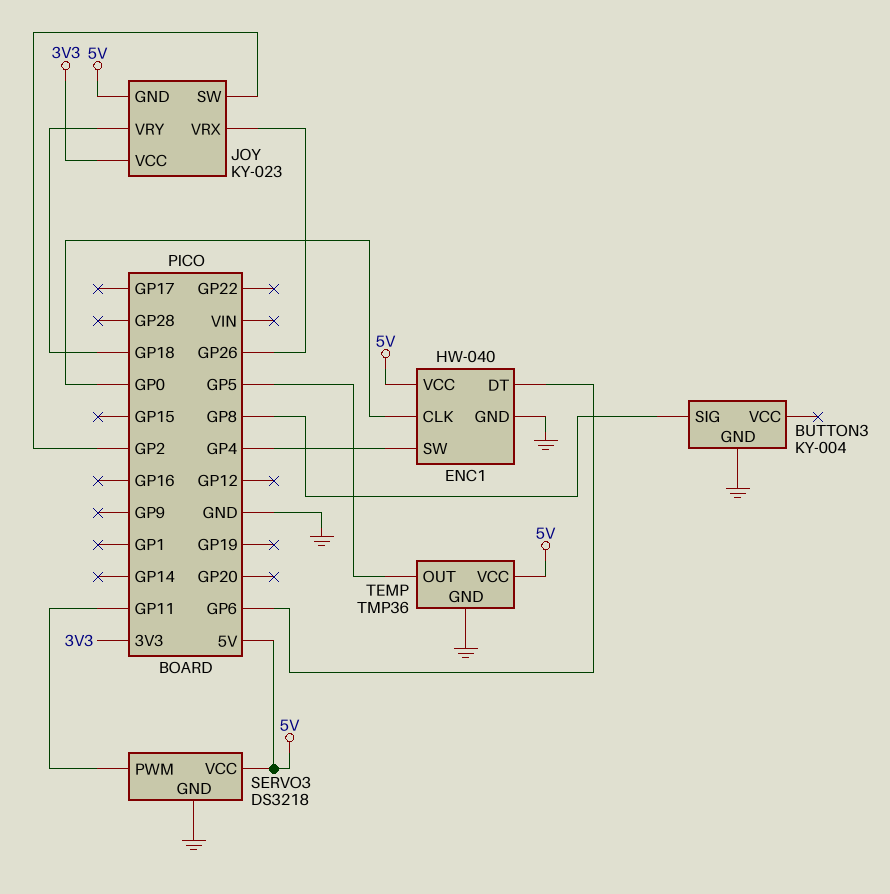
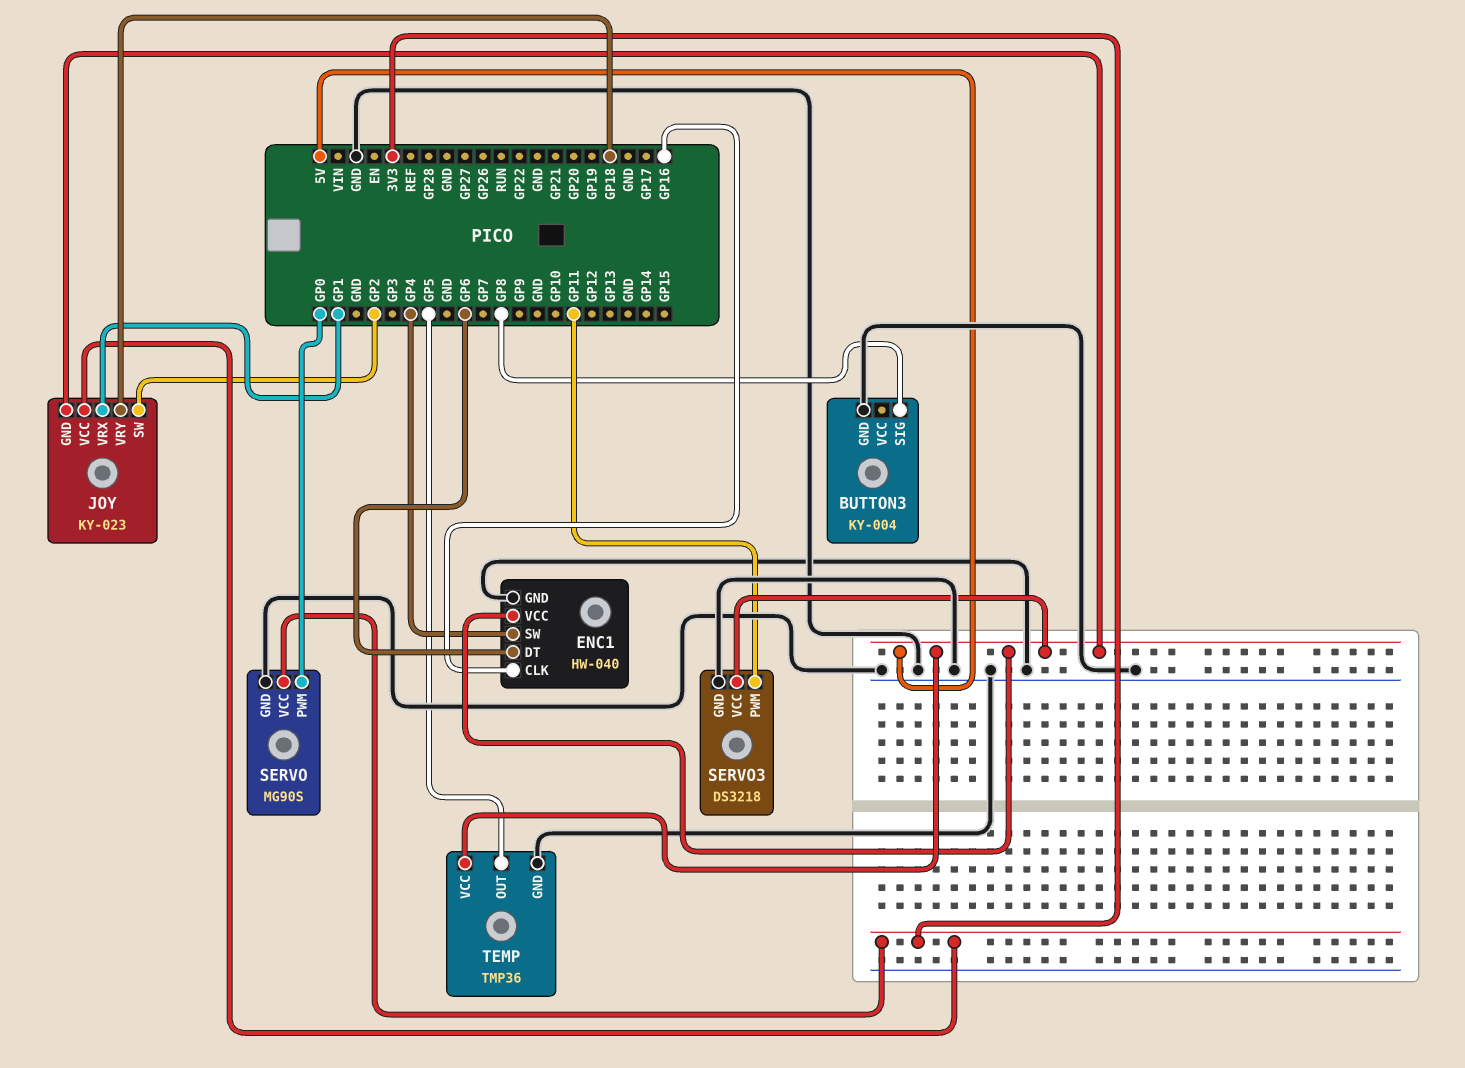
ENC1 pin CLK: GP0 -> GP16
JOY pin VRX: GP26 -> GP1
SERVO: none -> MG90S
SERVO pin GND: none -> GND
SERVO pin PWM: none -> GP0
SERVO pin VCC: none -> 3V3

